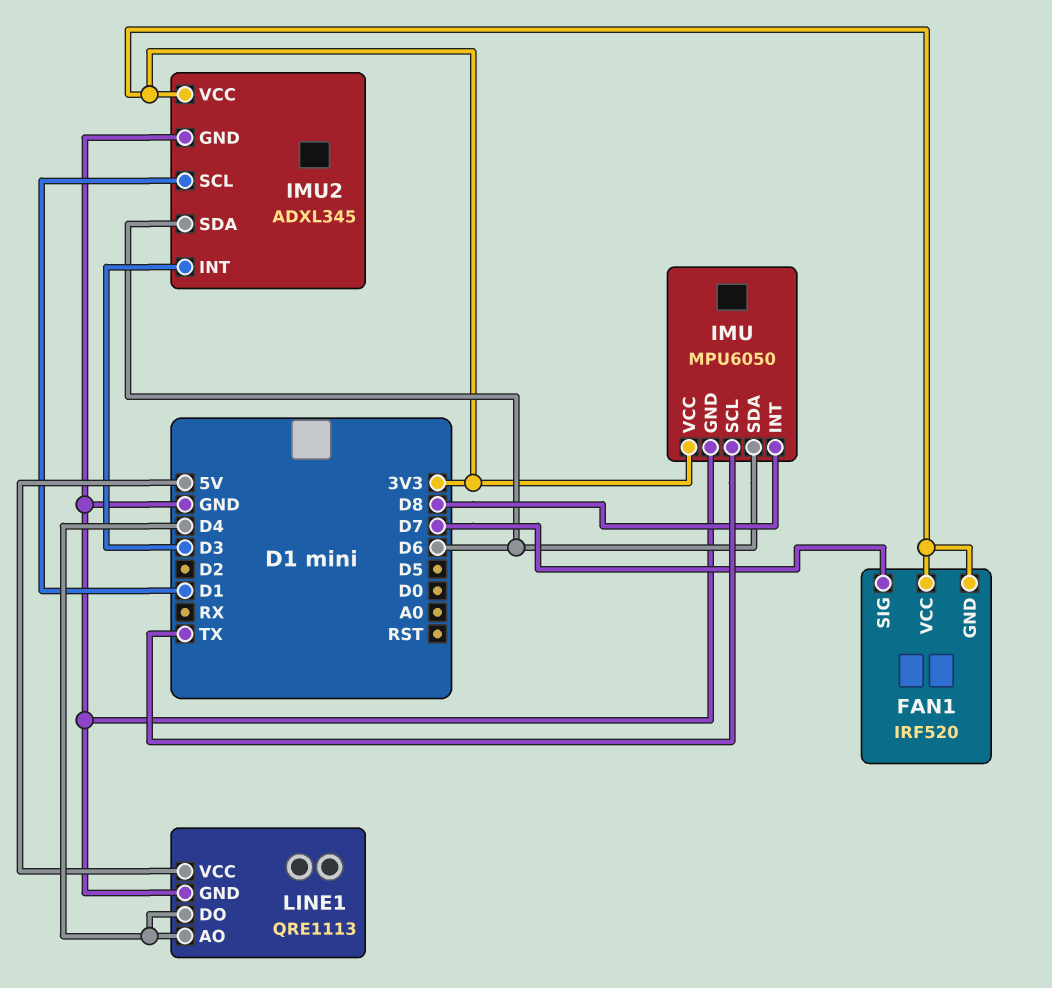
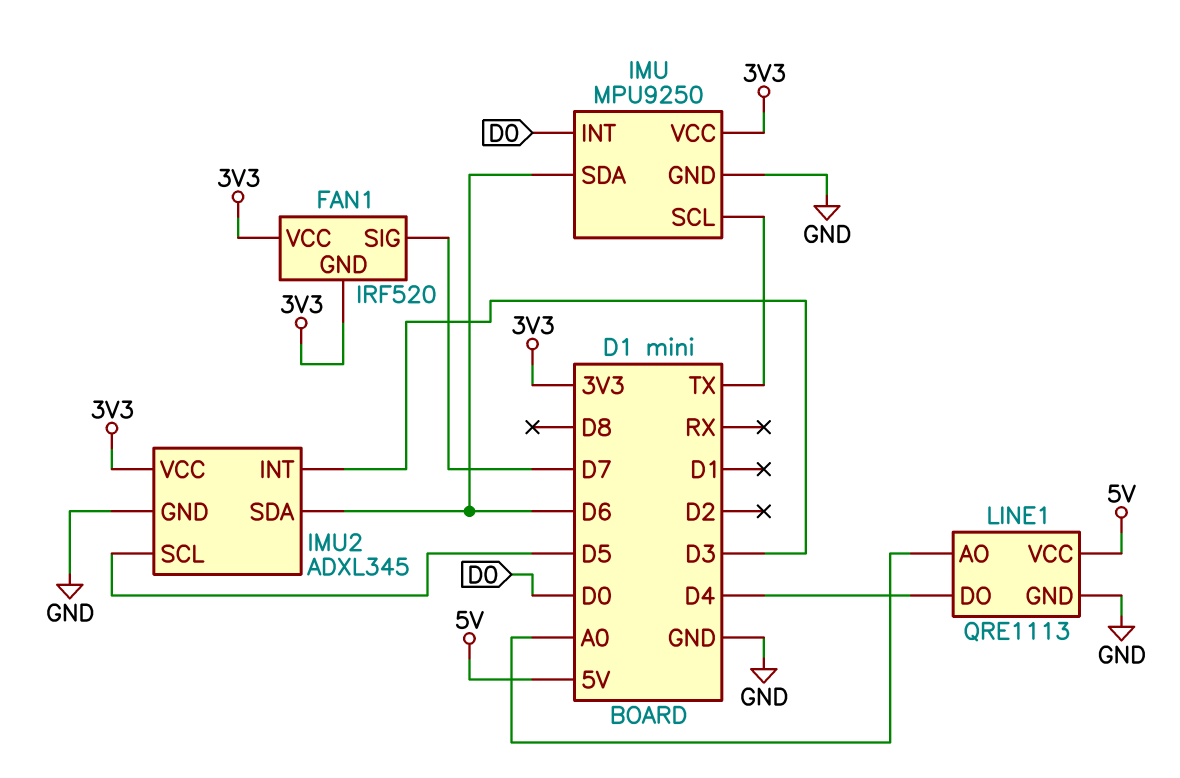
IMU: MPU6050 -> MPU9250
IMU pin INT: D8 -> D0
IMU2 pin SCL: D1 -> D5
LINE1 pin AO: D4 -> A0

